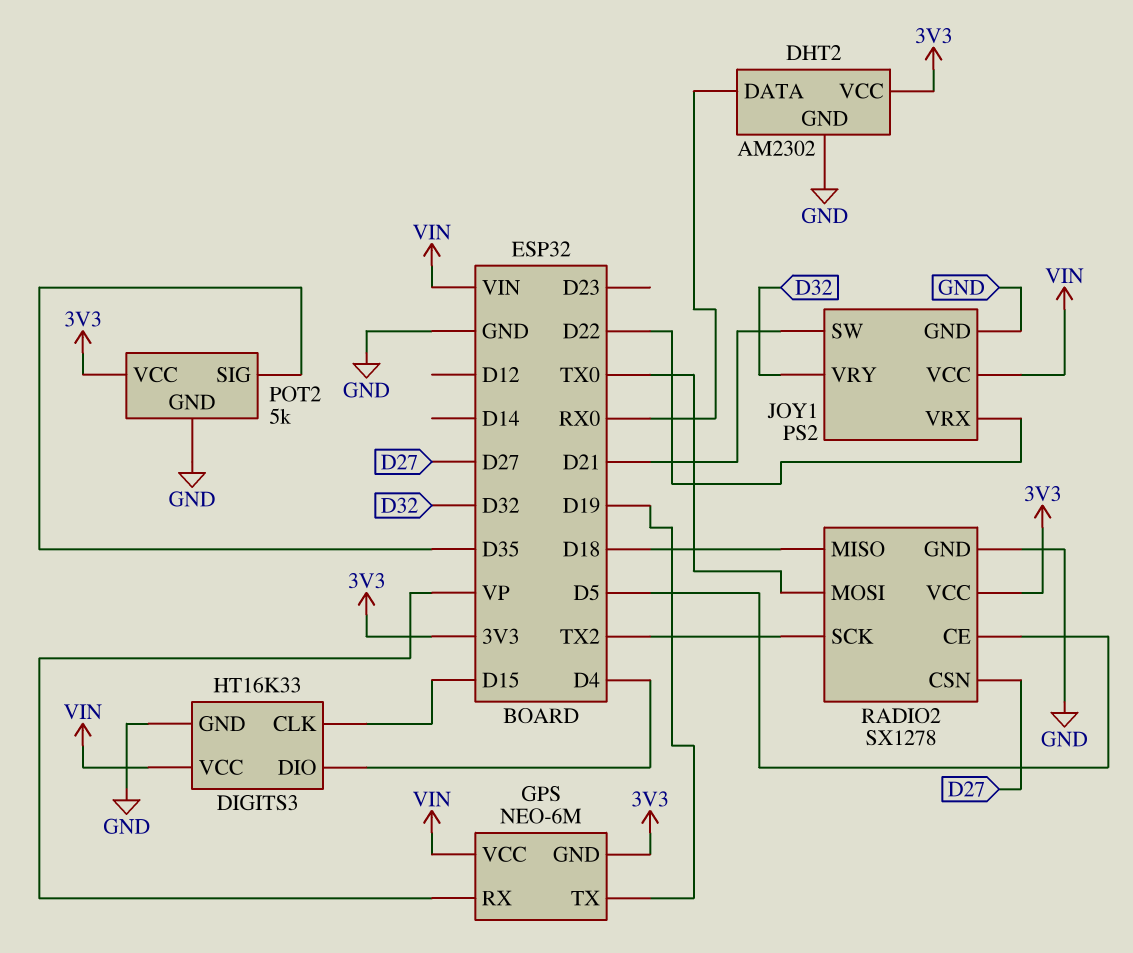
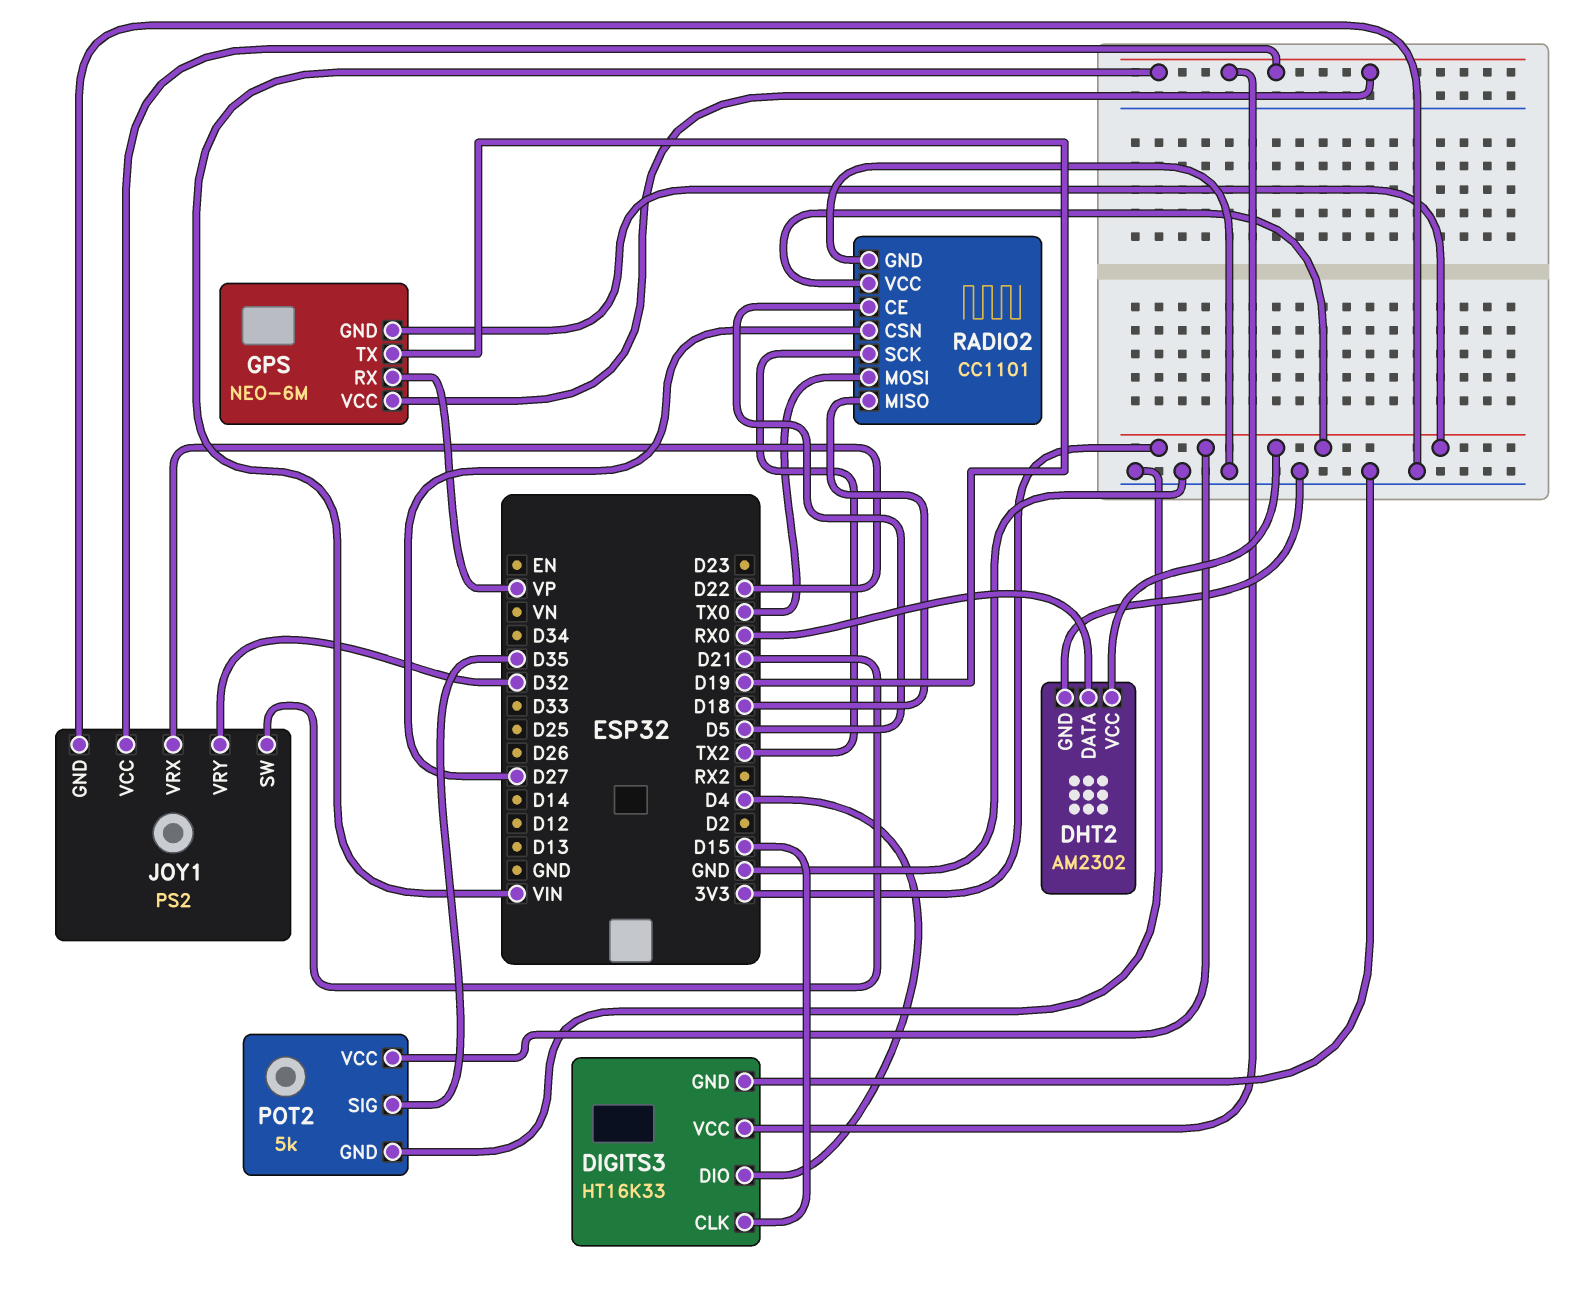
RADIO2: SX1278 -> CC1101

